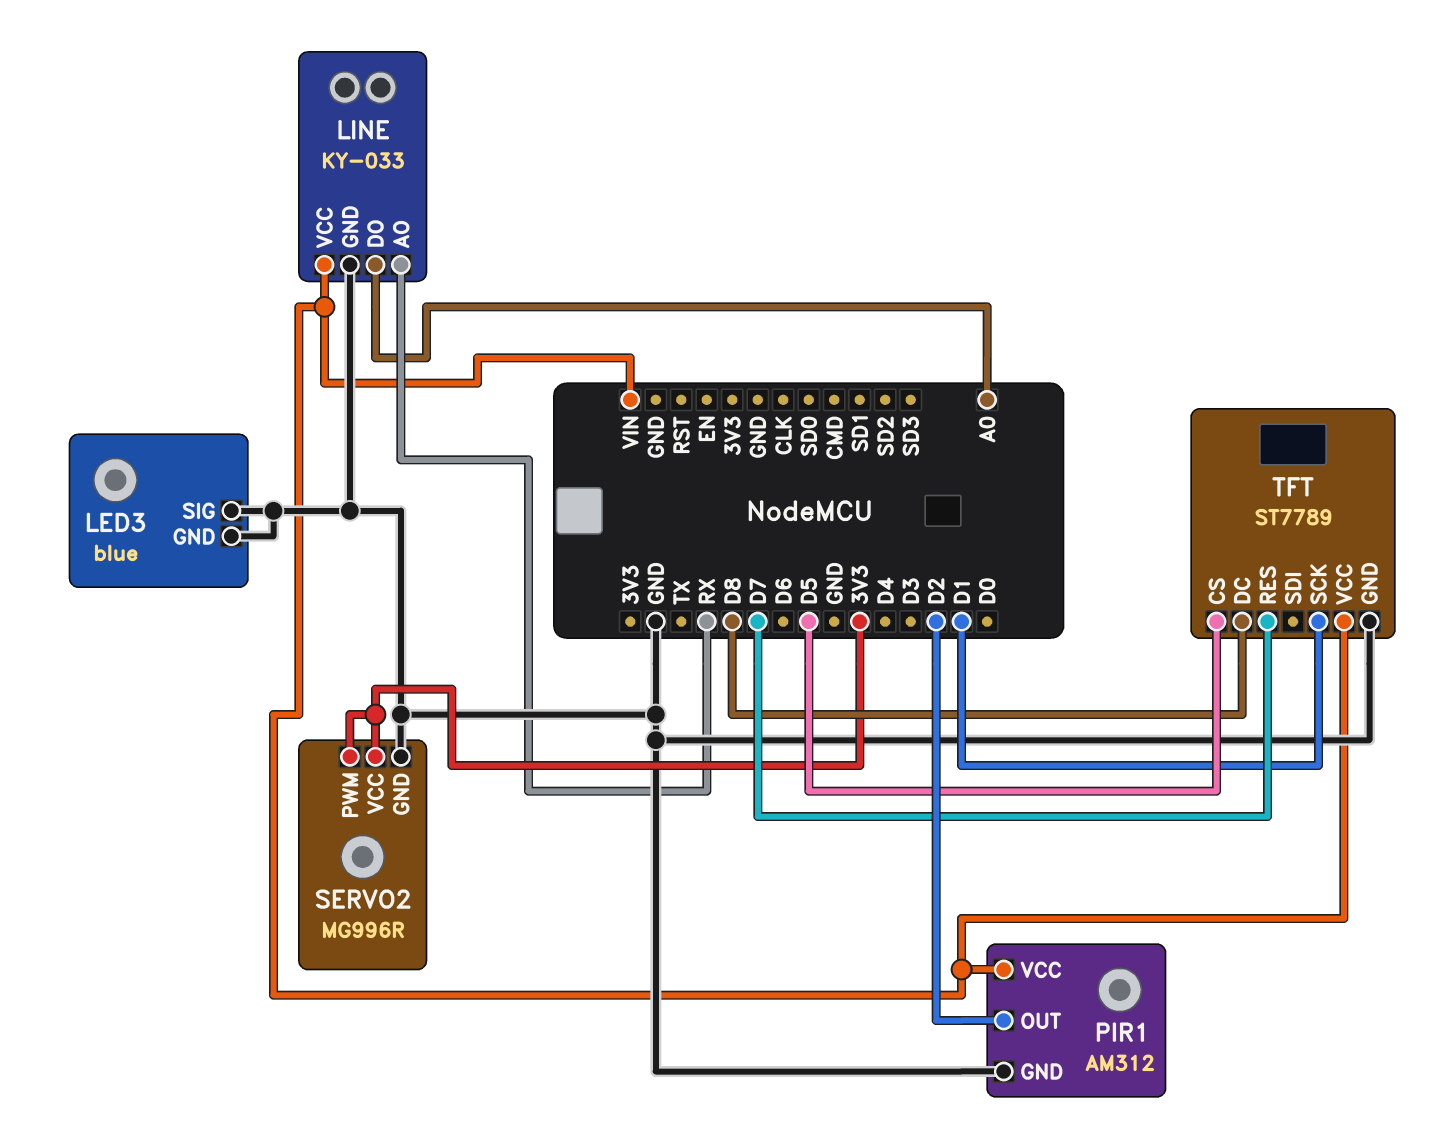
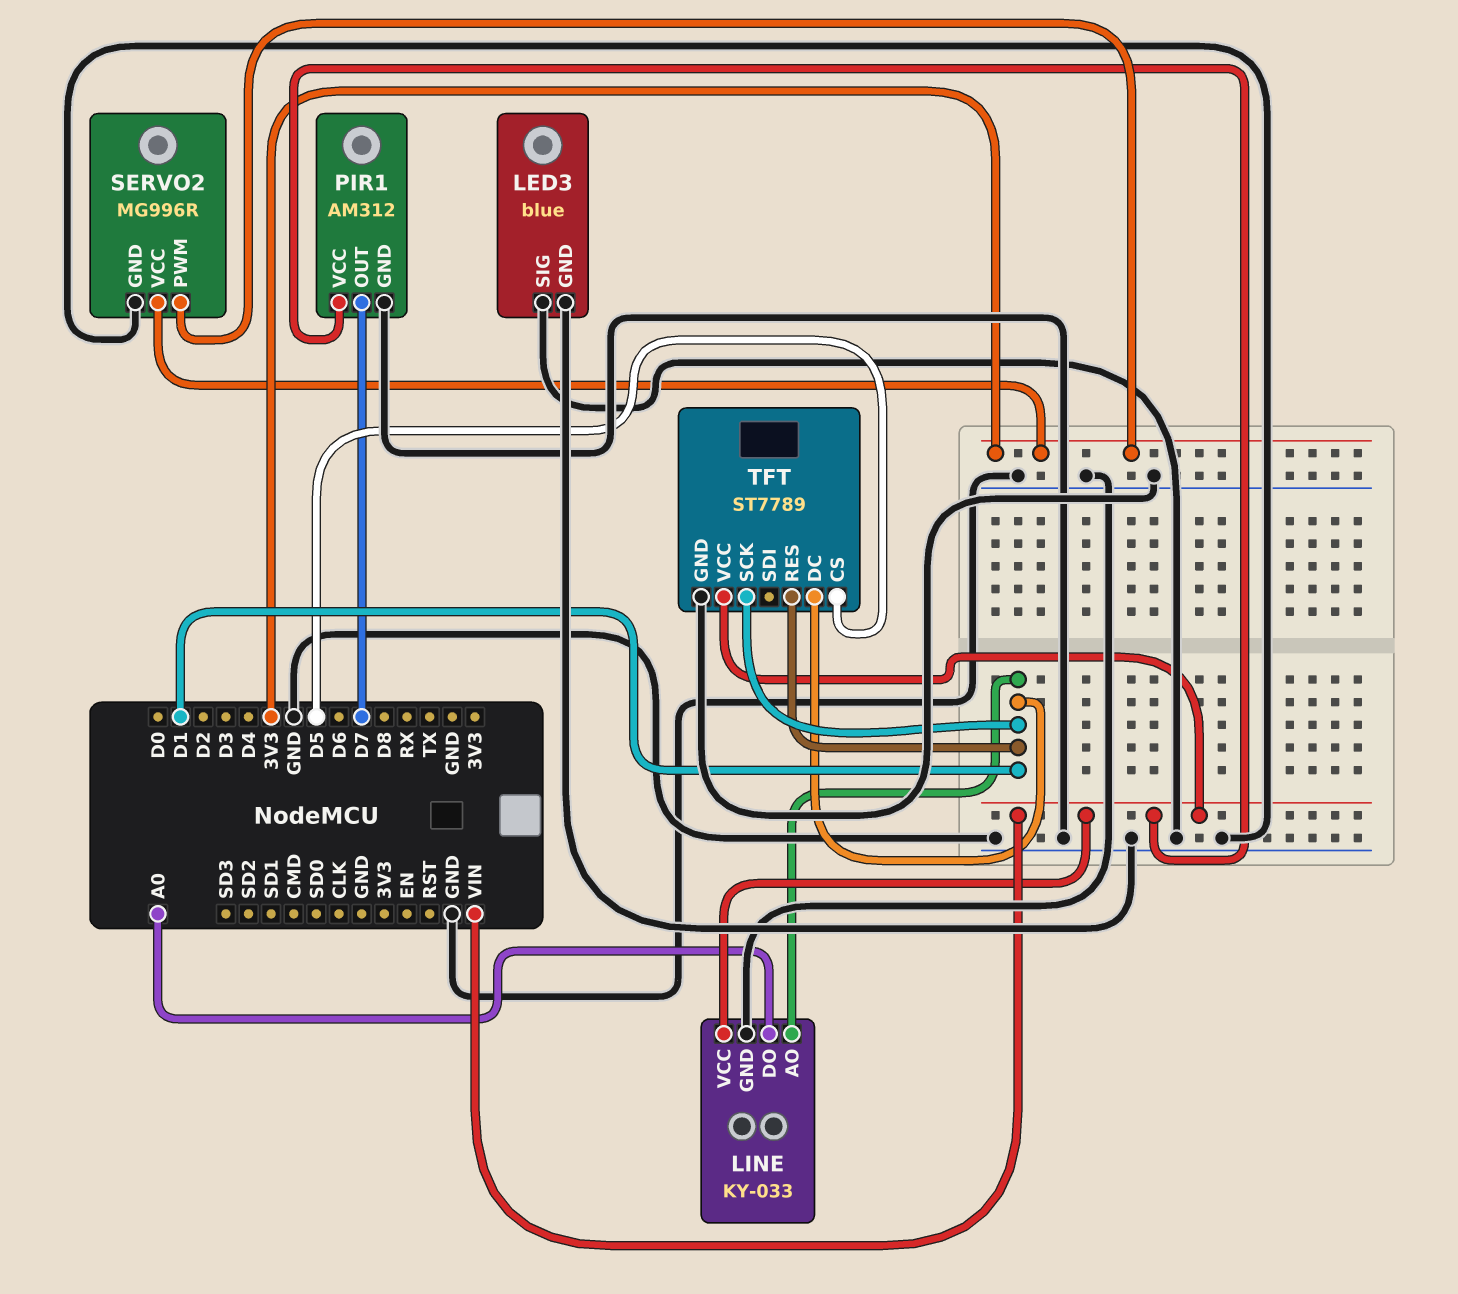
LINE pin AO: RX -> D1
PIR1 pin OUT: D2 -> D7
TFT pin DC: D8 -> D1
TFT pin RES: D7 -> D1

